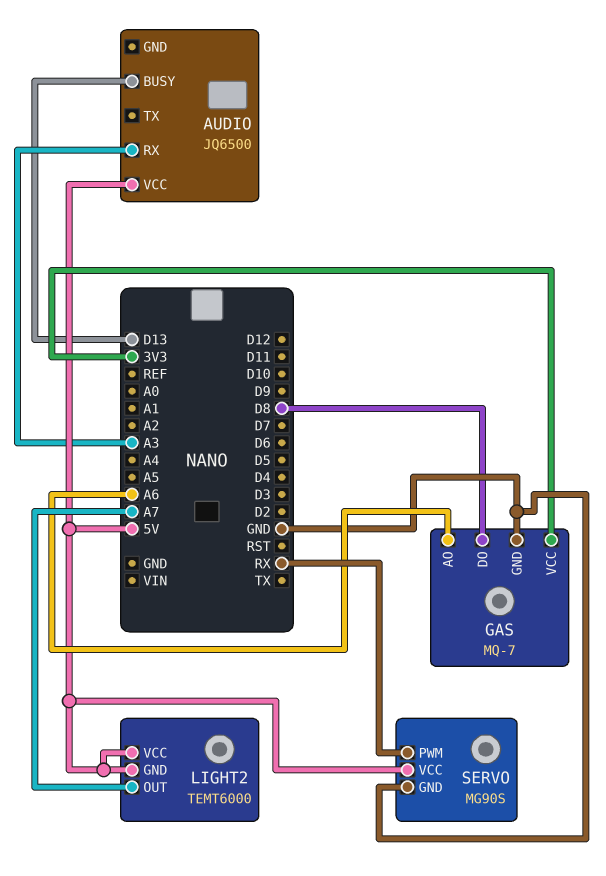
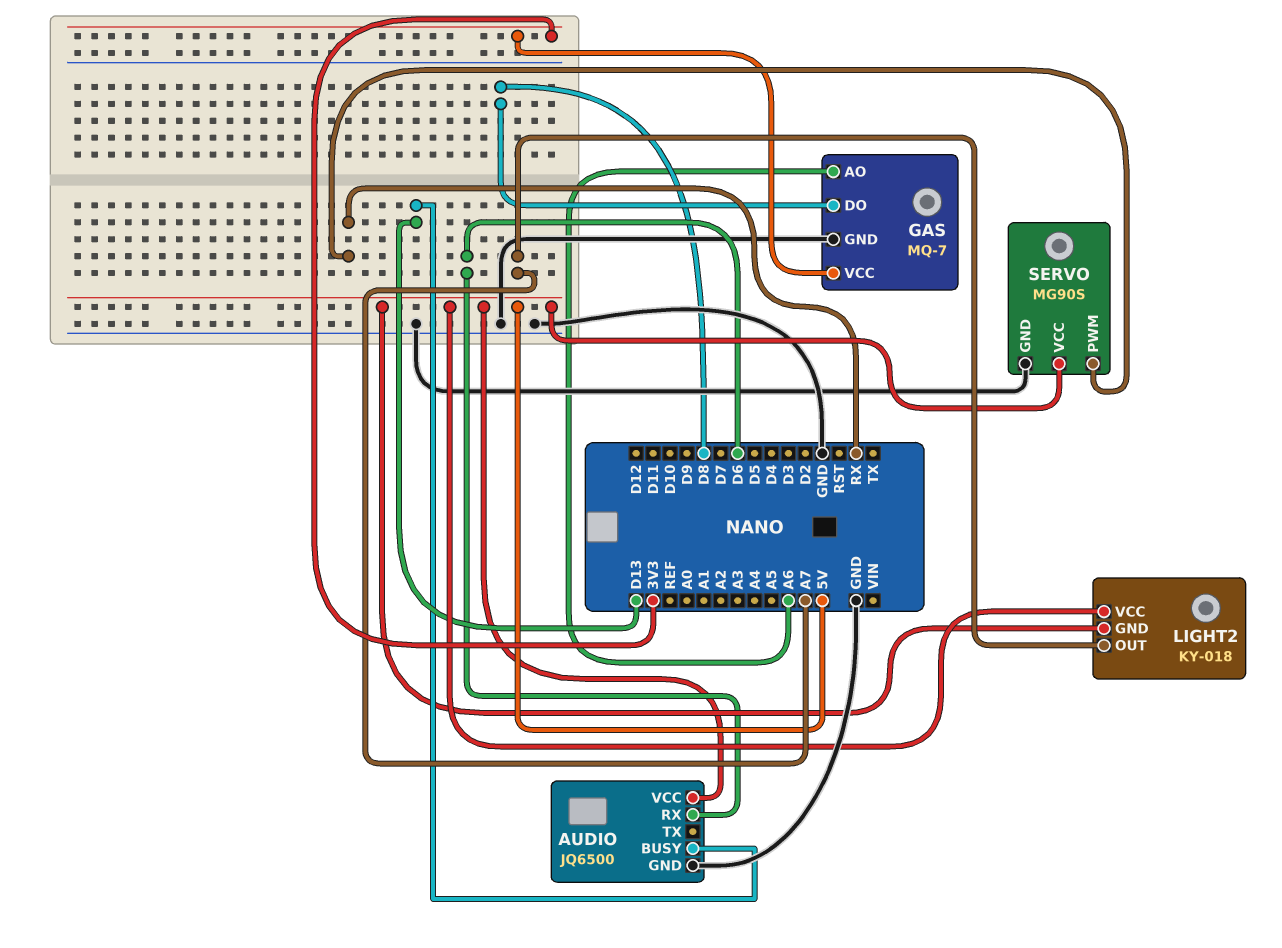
AUDIO pin GND: none -> GND
AUDIO pin RX: A3 -> D6
LIGHT2: TEMT6000 -> KY-018

